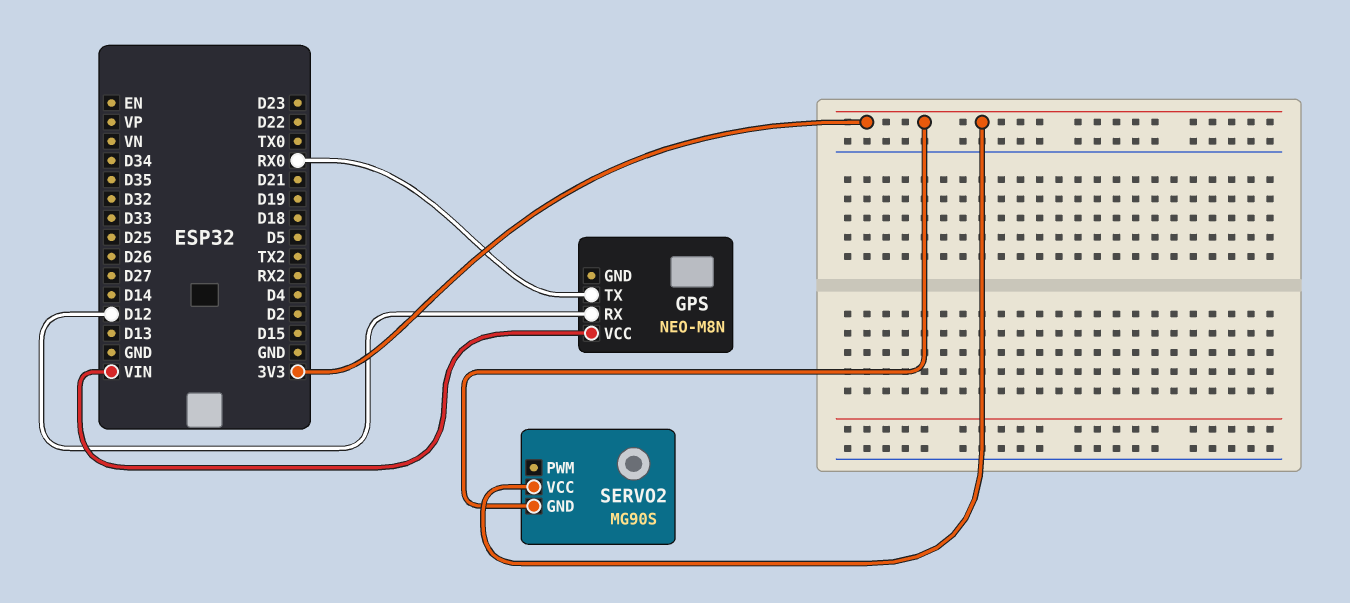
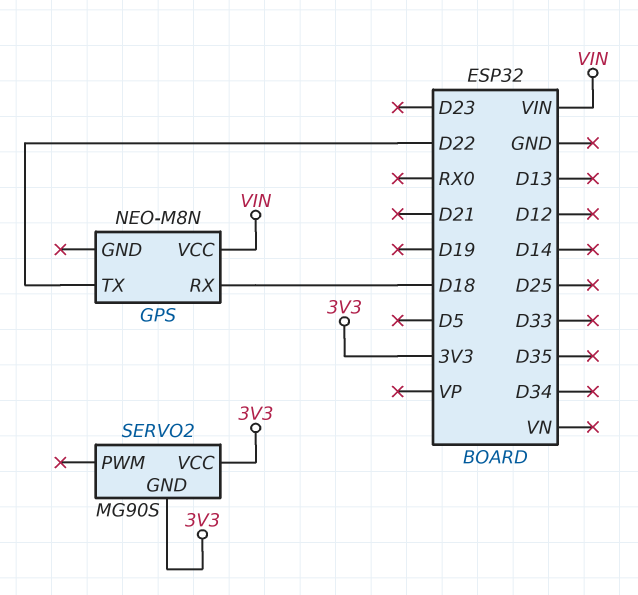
GPS pin RX: D12 -> D18
GPS pin TX: RX0 -> D22

